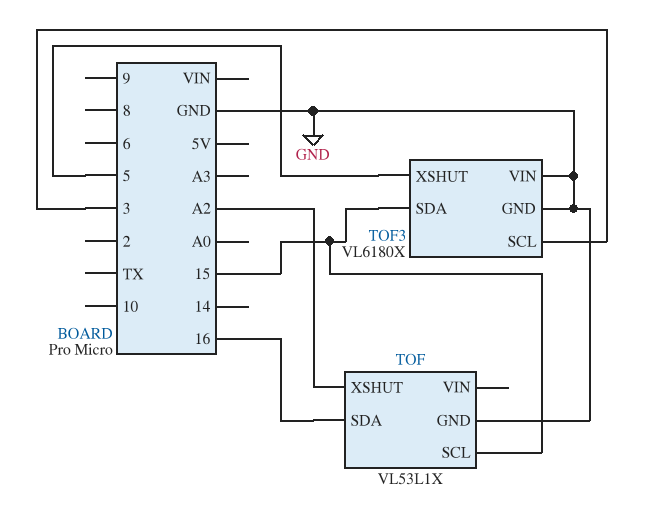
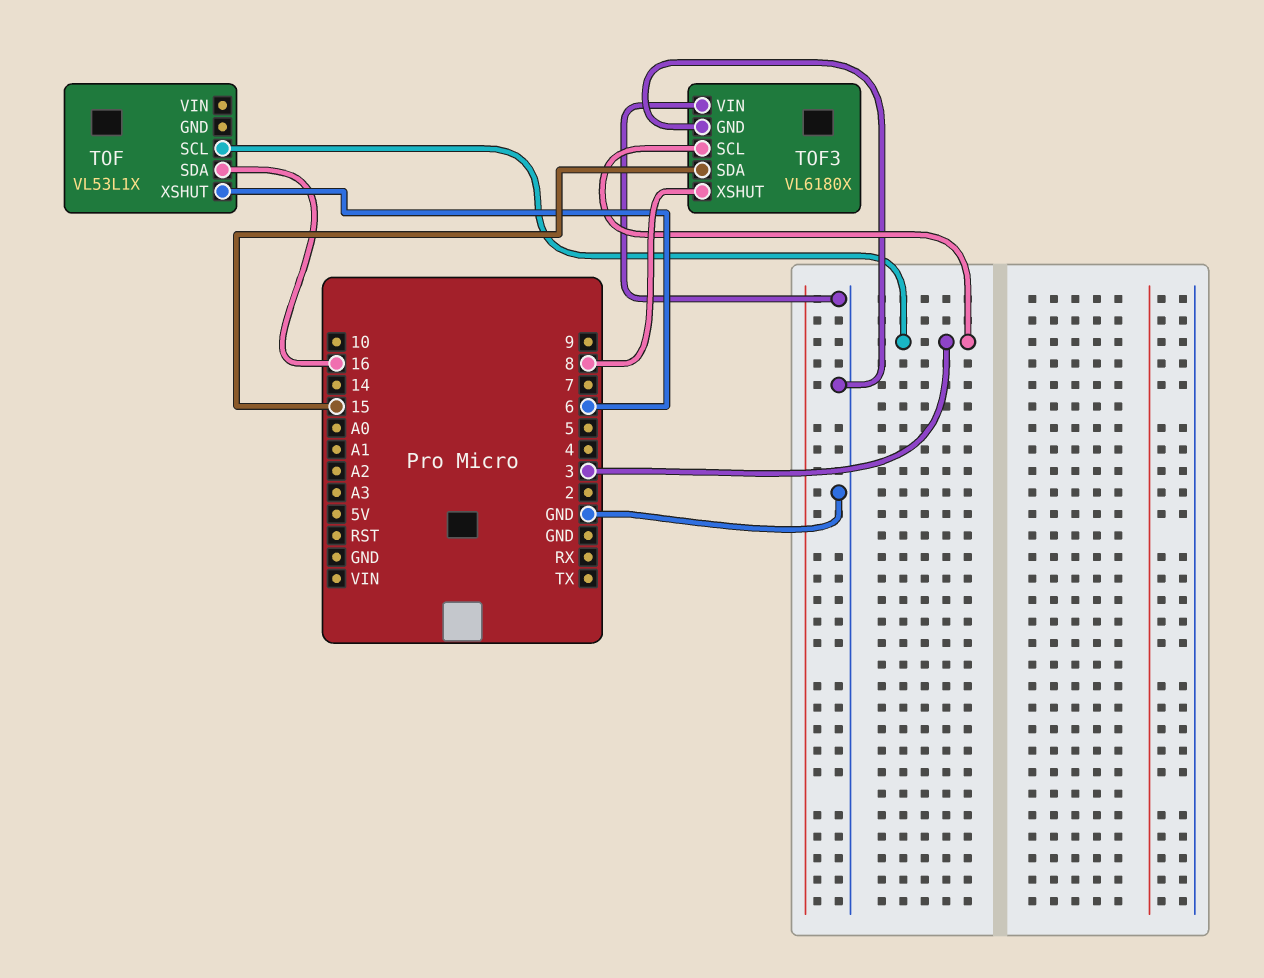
TOF pin GND: GND -> none
TOF pin SCL: 15 -> 3
TOF pin XSHUT: A2 -> 6
TOF3 pin XSHUT: 5 -> 8

